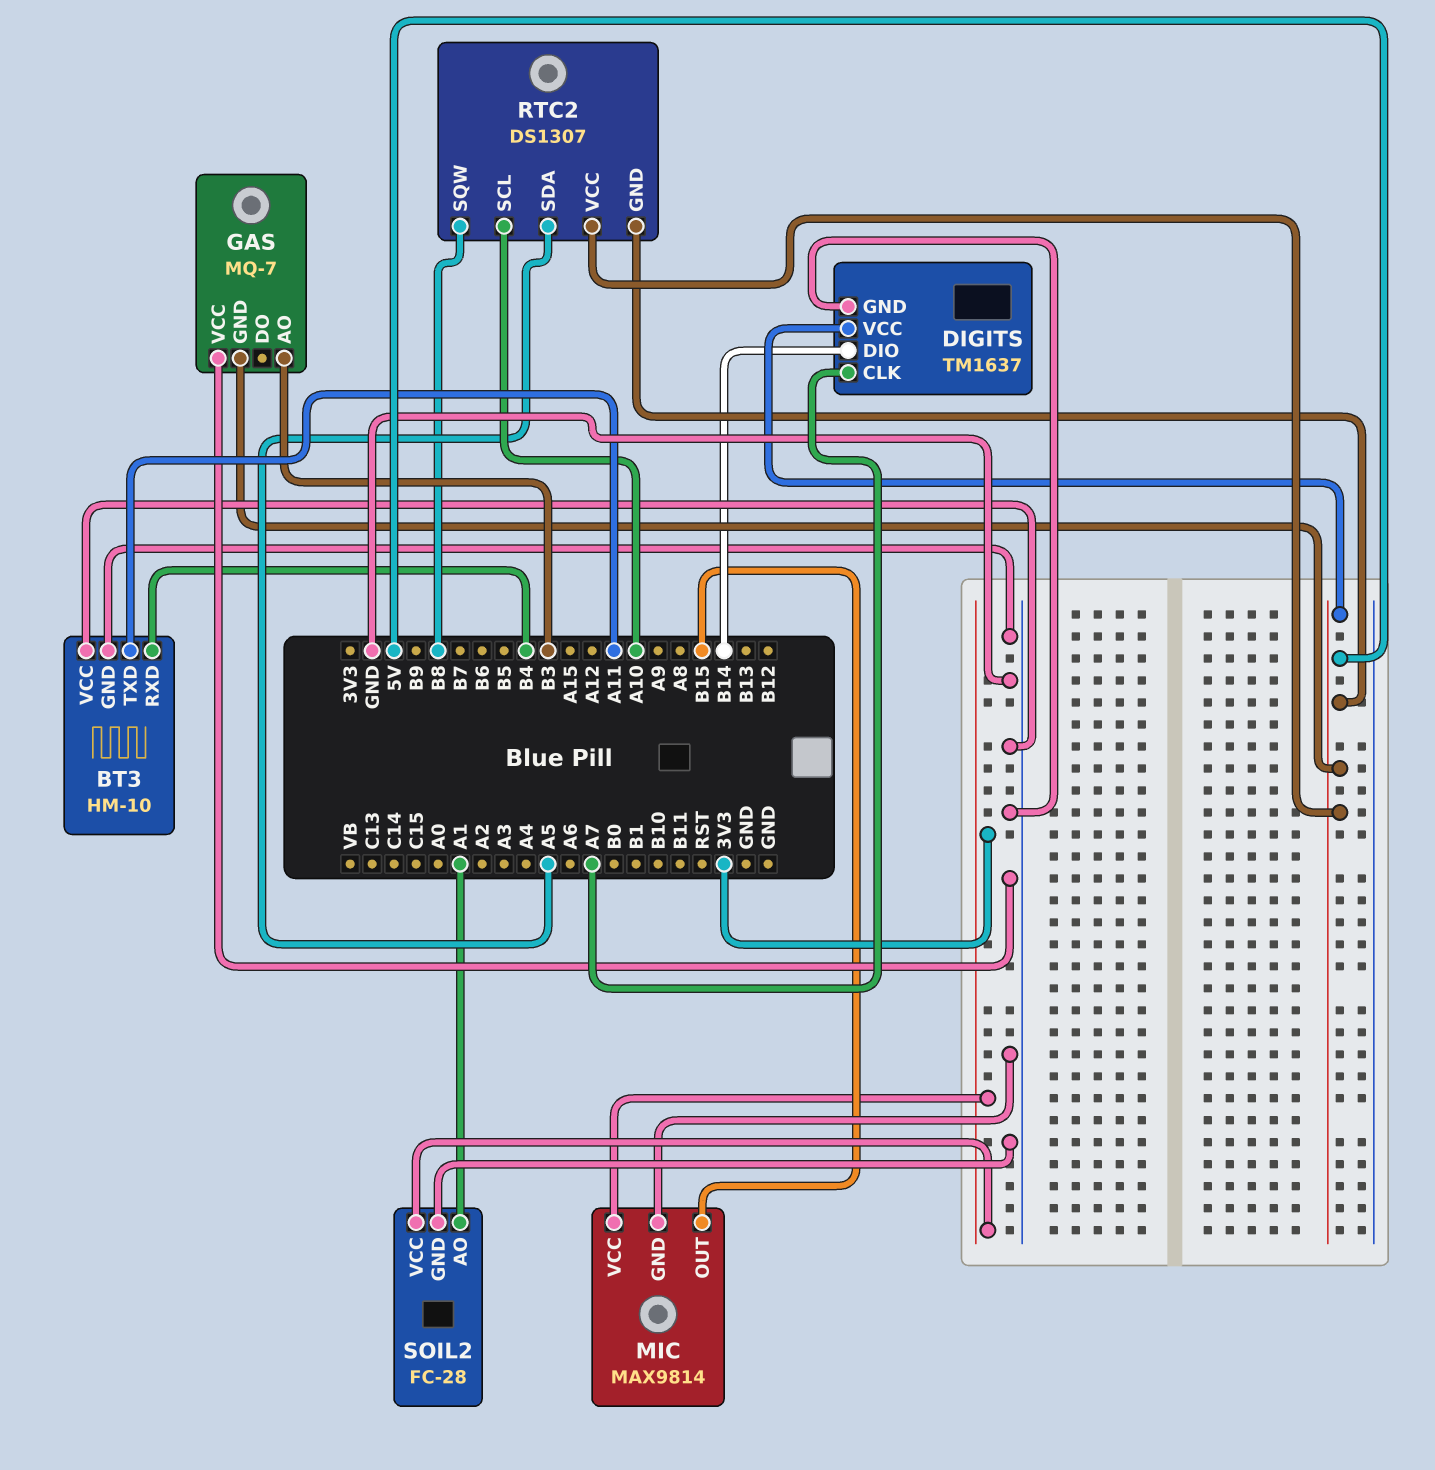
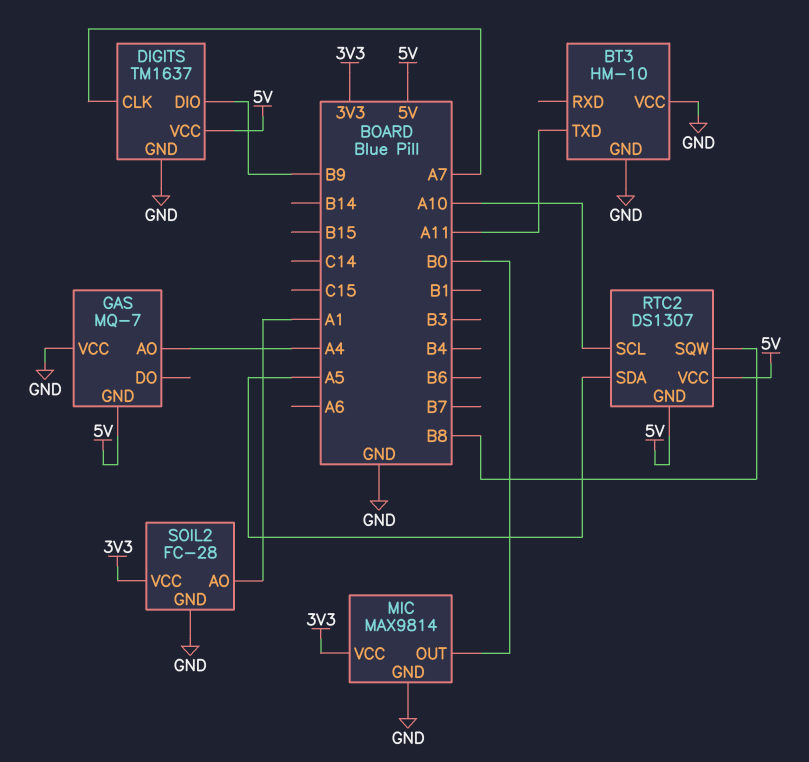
BT3 pin RXD: B4 -> none
DIGITS pin DIO: B14 -> B9
GAS pin AO: B3 -> A4
MIC pin OUT: B15 -> B0

